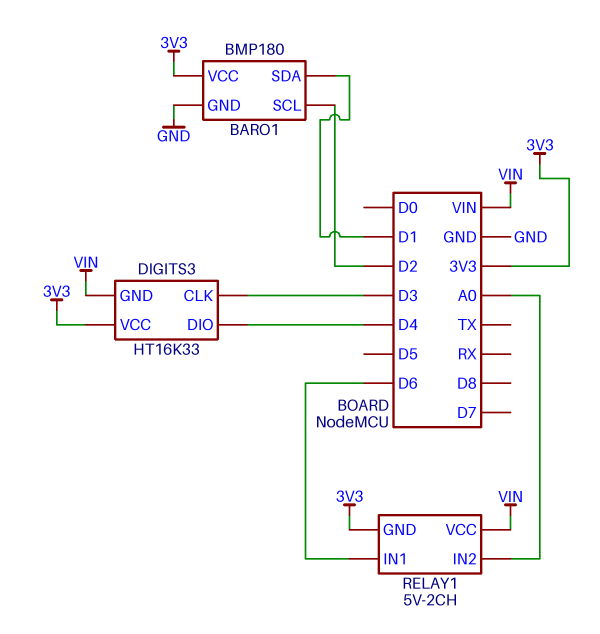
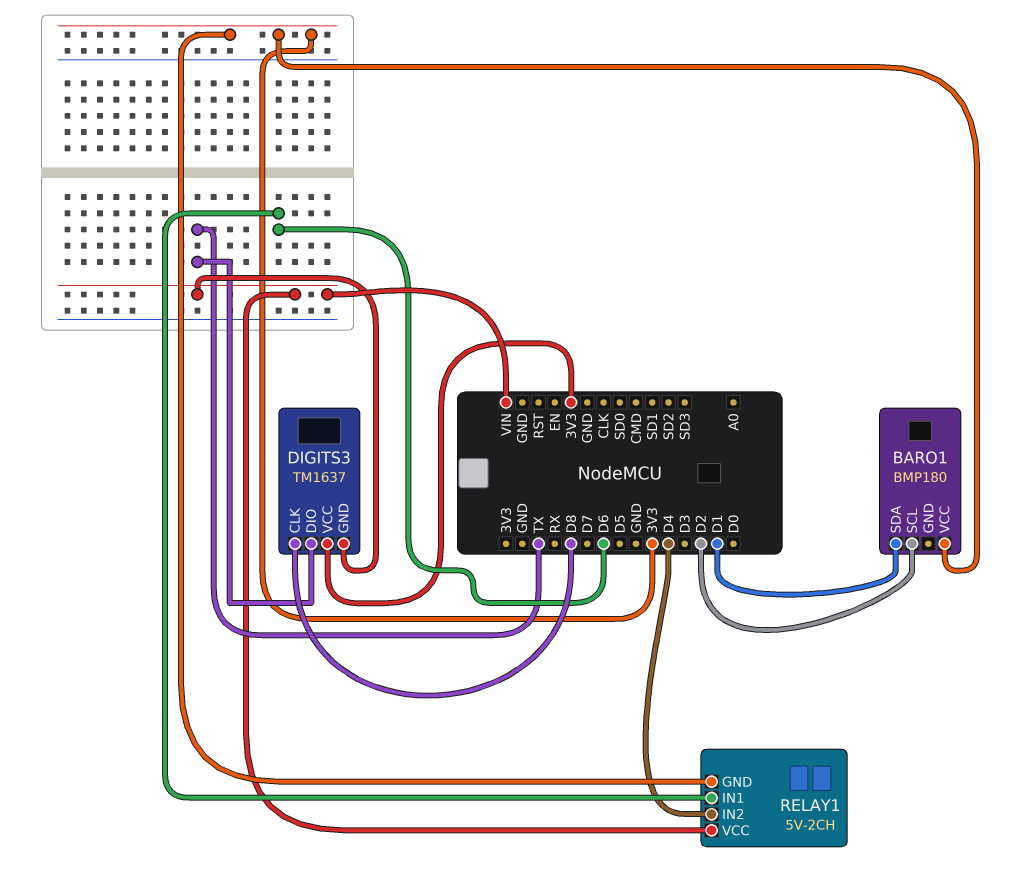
BARO1 pin GND: GND -> none
DIGITS3: HT16K33 -> TM1637
DIGITS3 pin CLK: D3 -> D8
DIGITS3 pin DIO: D4 -> TX
RELAY1 pin IN2: A0 -> D4

